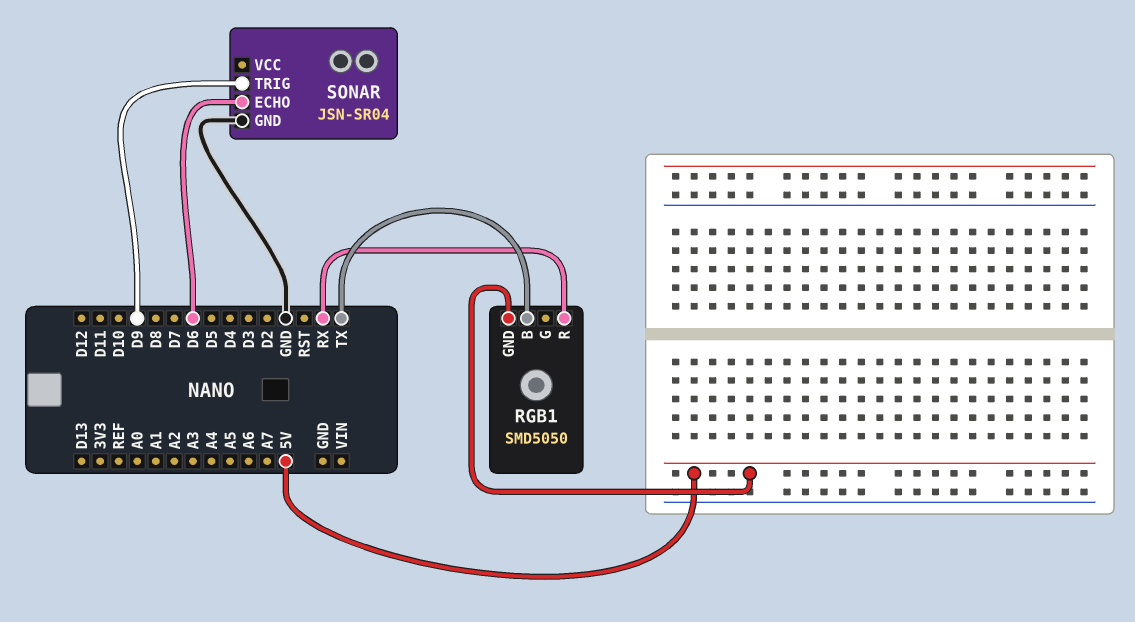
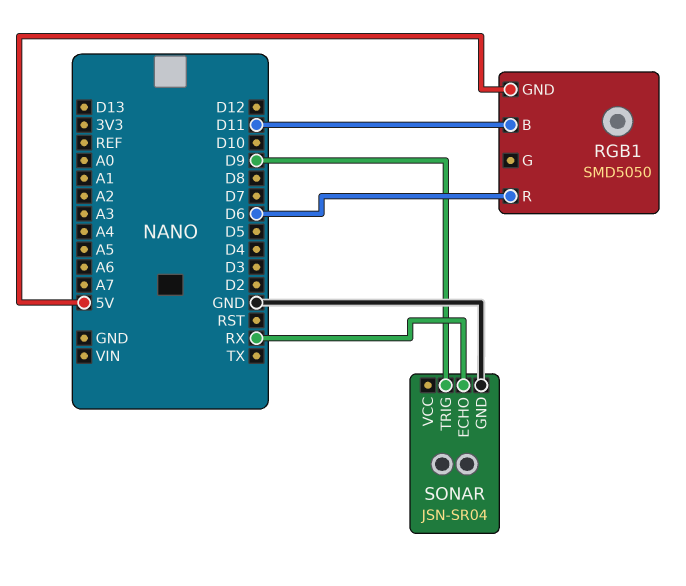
RGB1 pin B: TX -> D11
RGB1 pin R: RX -> D6
SONAR pin ECHO: D6 -> RX

